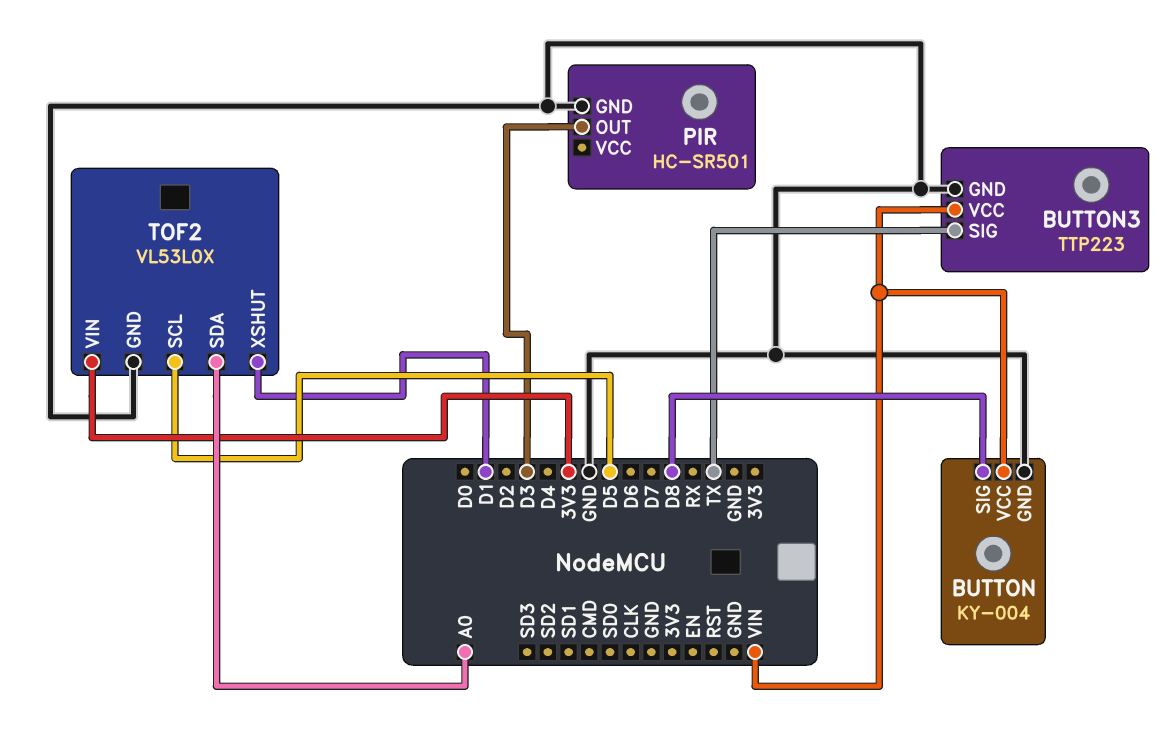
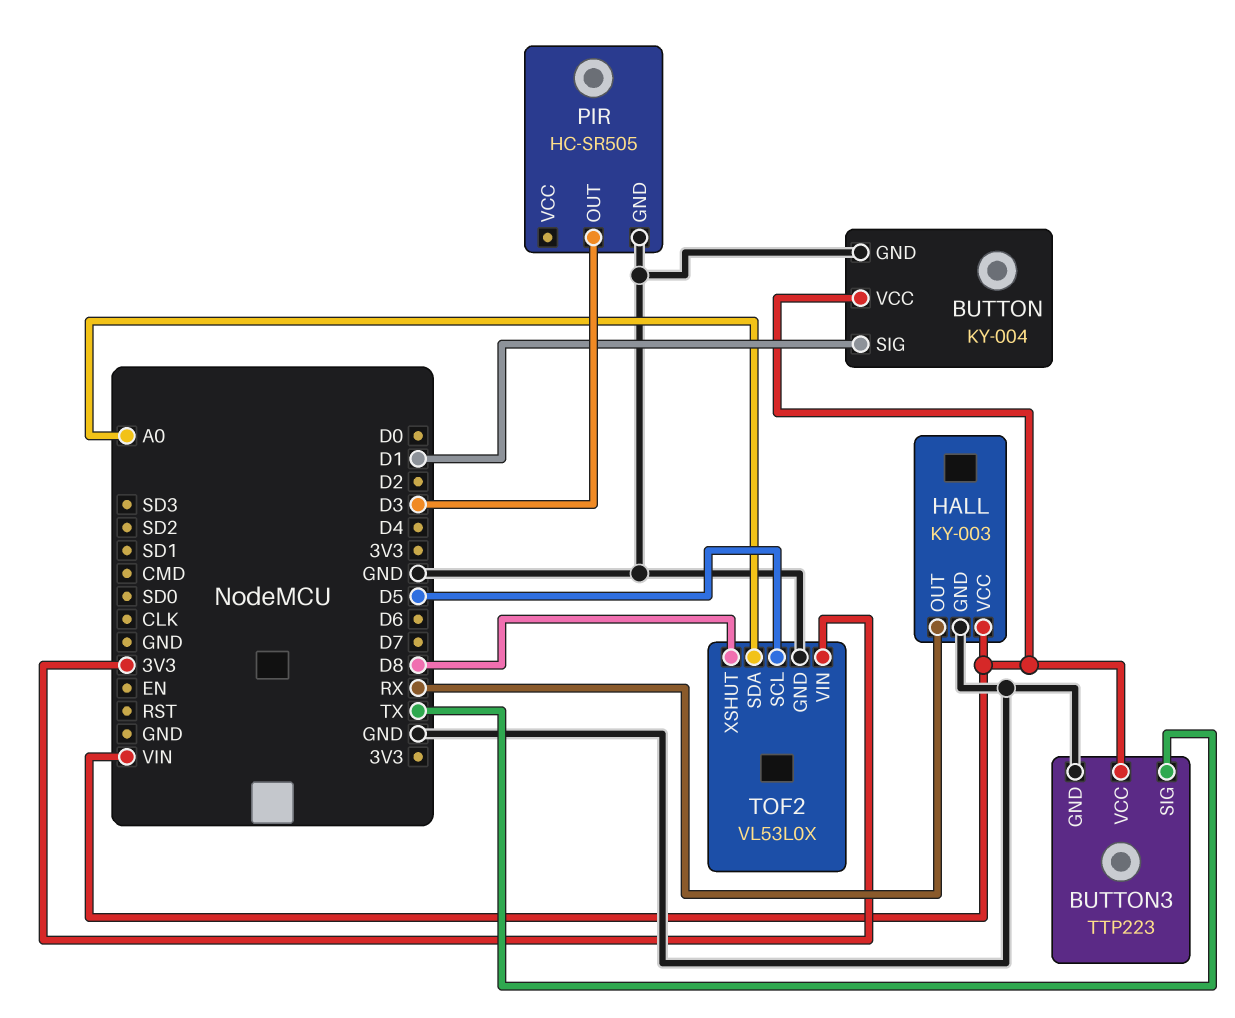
BUTTON pin SIG: D8 -> D1
HALL: none -> KY-003
HALL pin GND: none -> GND
HALL pin OUT: none -> RX
HALL pin VCC: none -> VIN
PIR: HC-SR501 -> HC-SR505
TOF2 pin XSHUT: D1 -> D8

